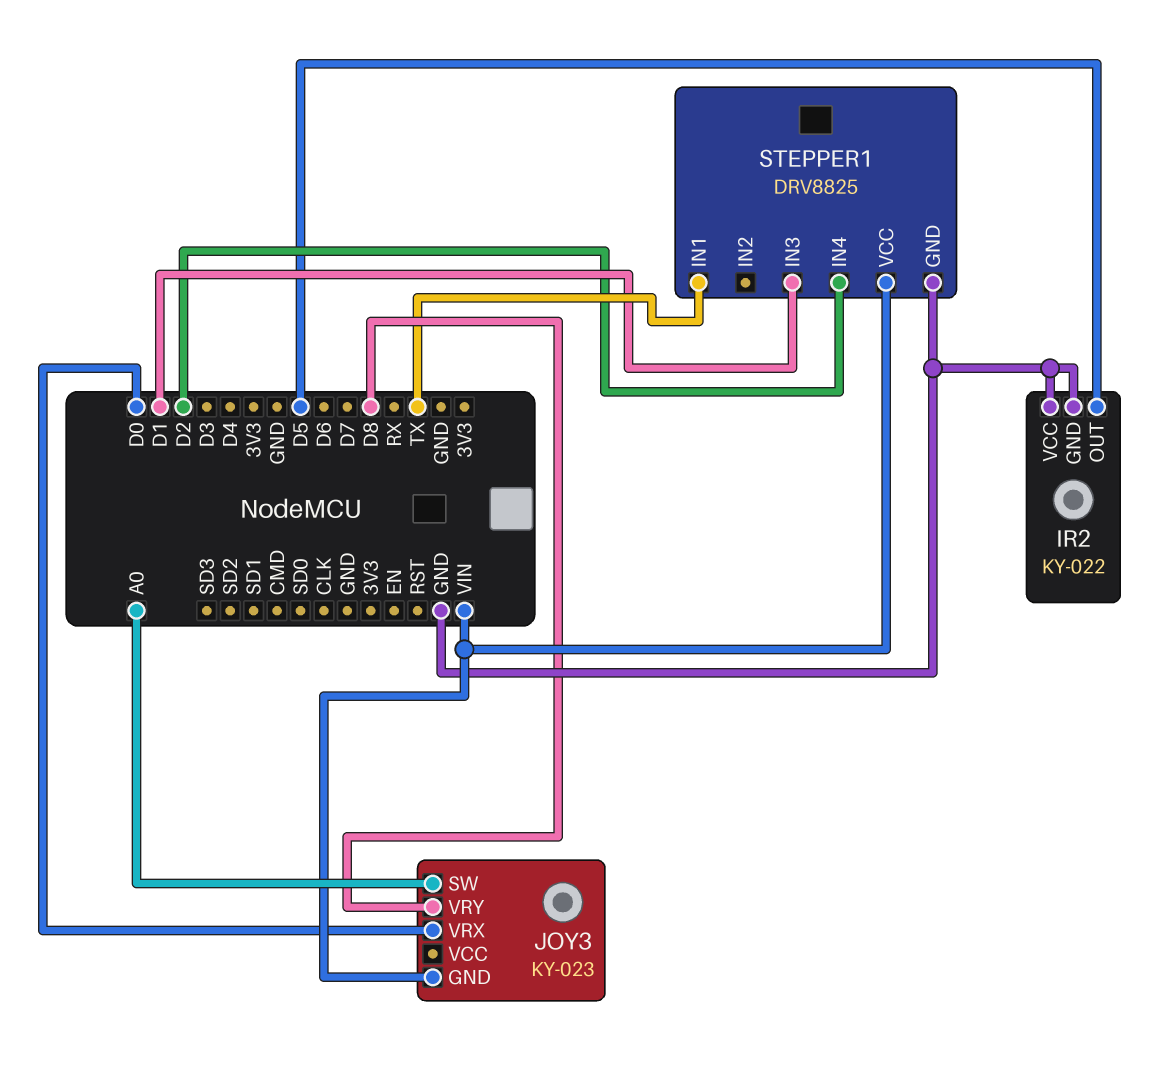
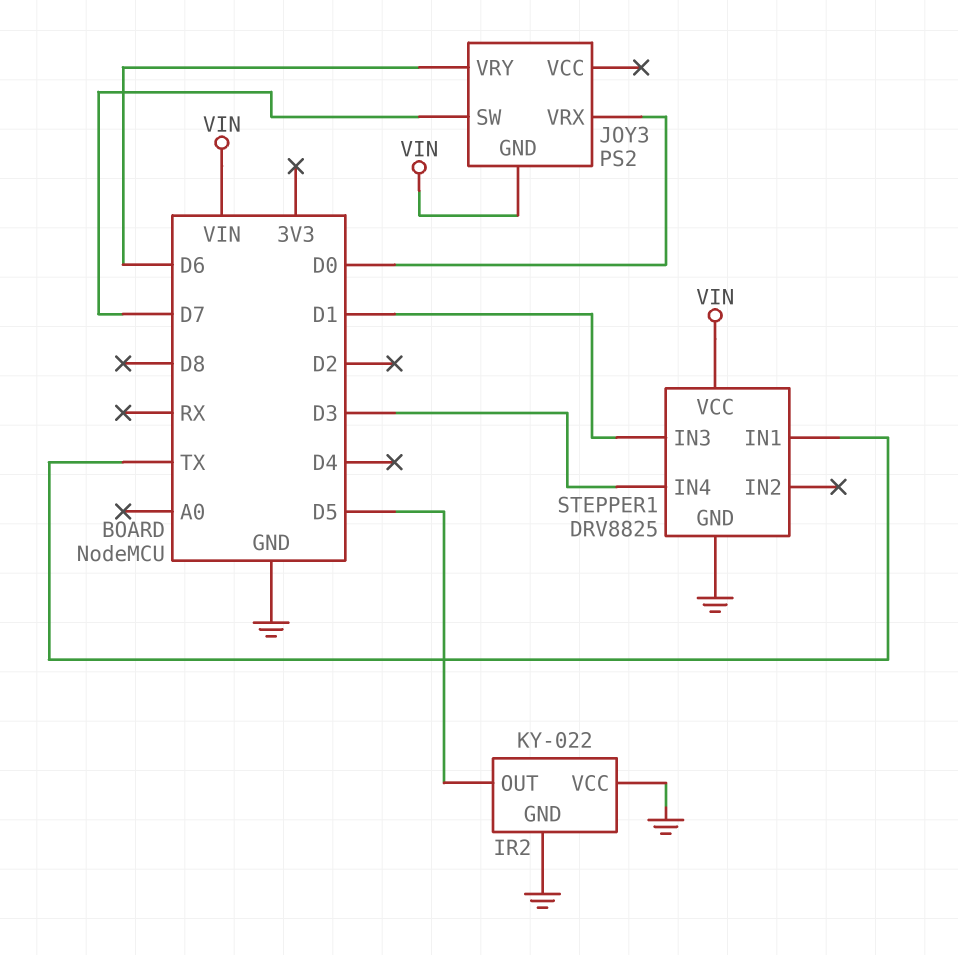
JOY3: KY-023 -> PS2
JOY3 pin SW: A0 -> D7
JOY3 pin VRY: D8 -> D6
STEPPER1 pin IN4: D2 -> D3

